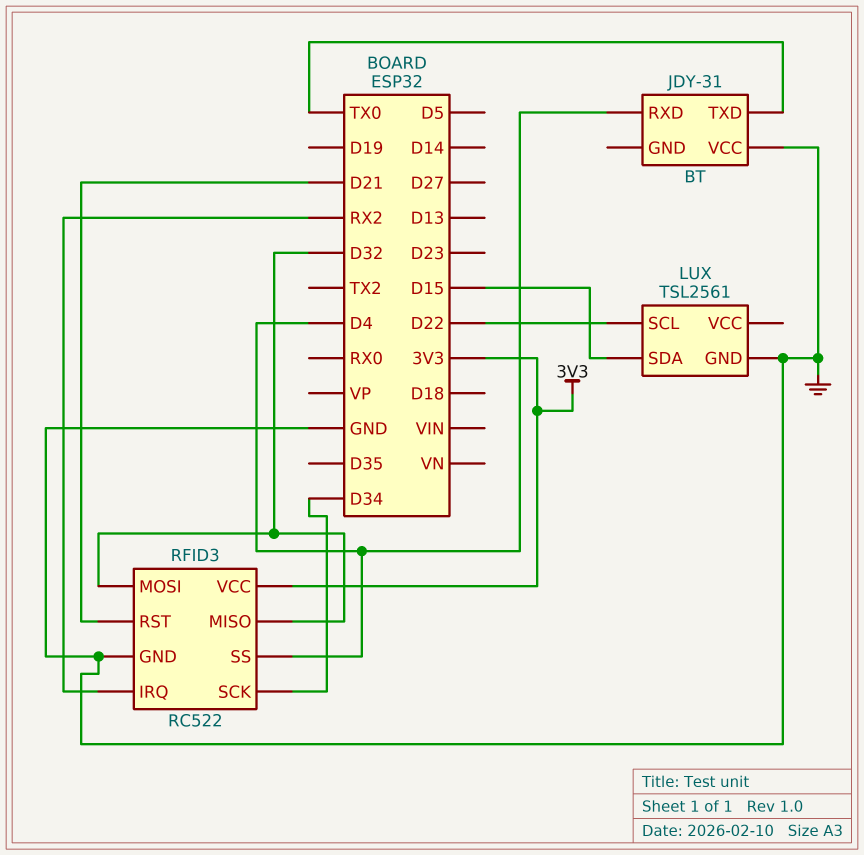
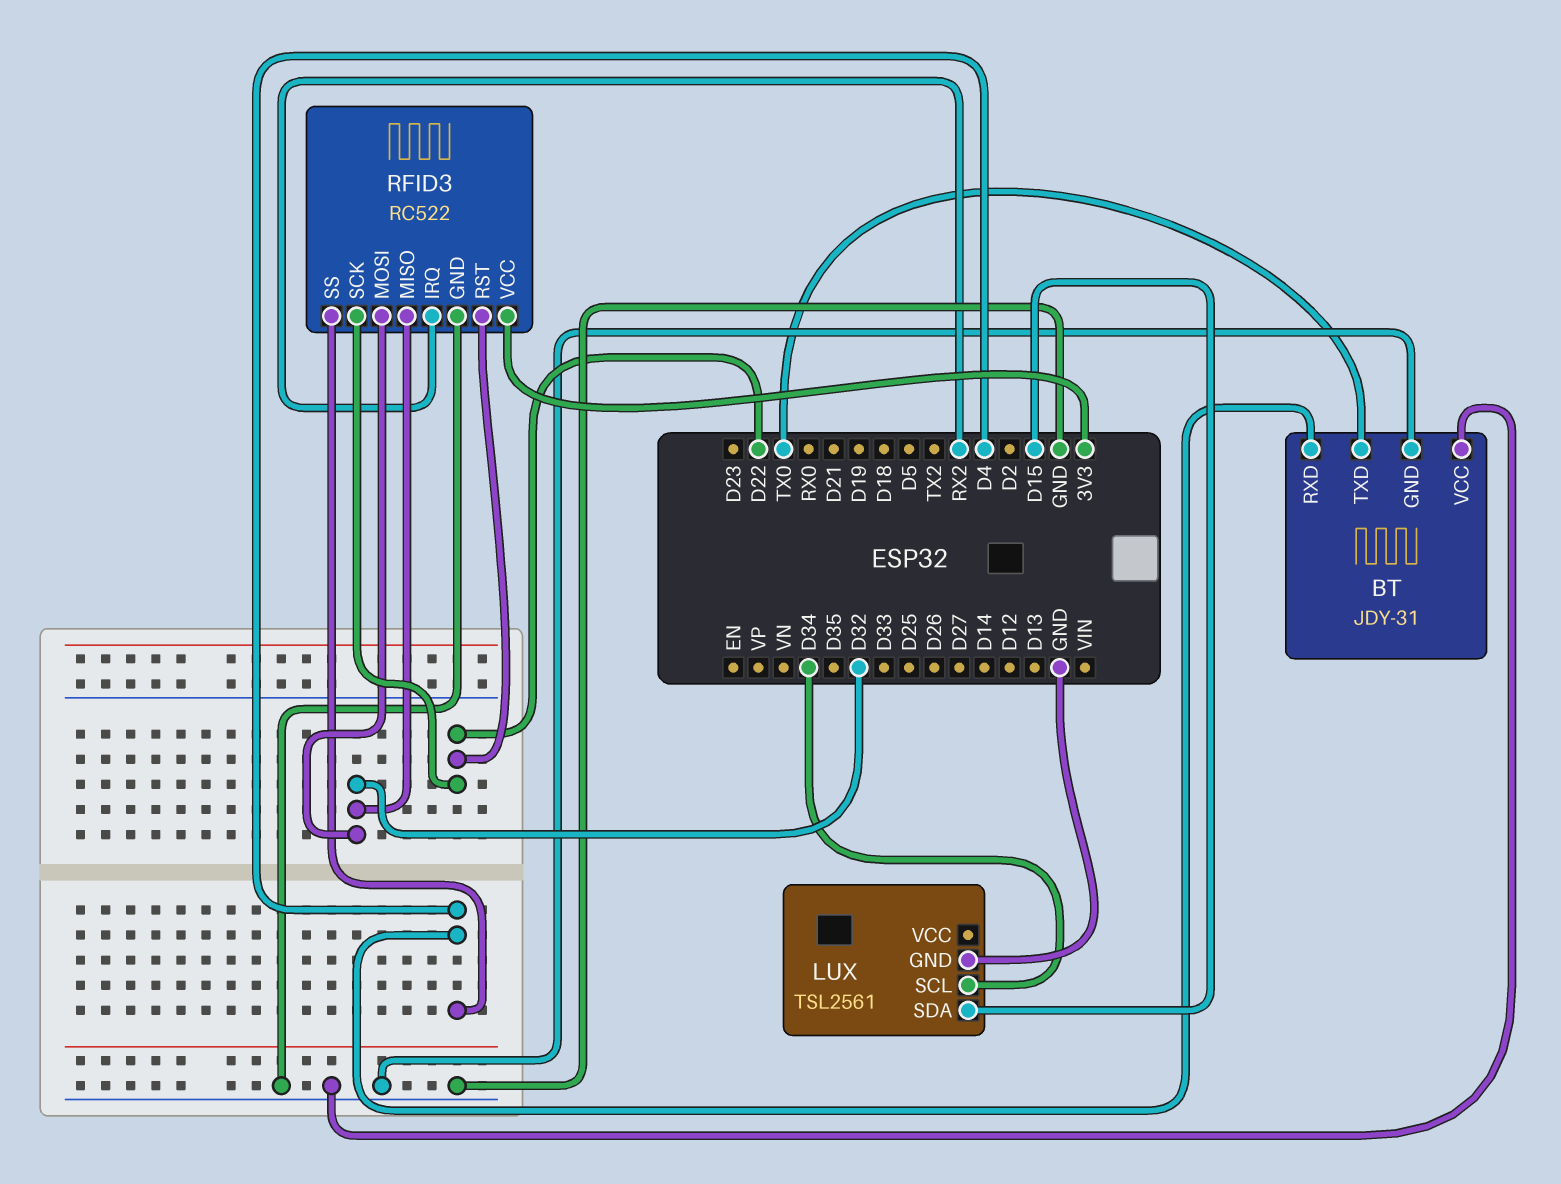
BT pin GND: none -> GND
LUX pin SCL: D22 -> D34
RFID3 pin RST: D21 -> D22
RFID3 pin SCK: D34 -> D22

